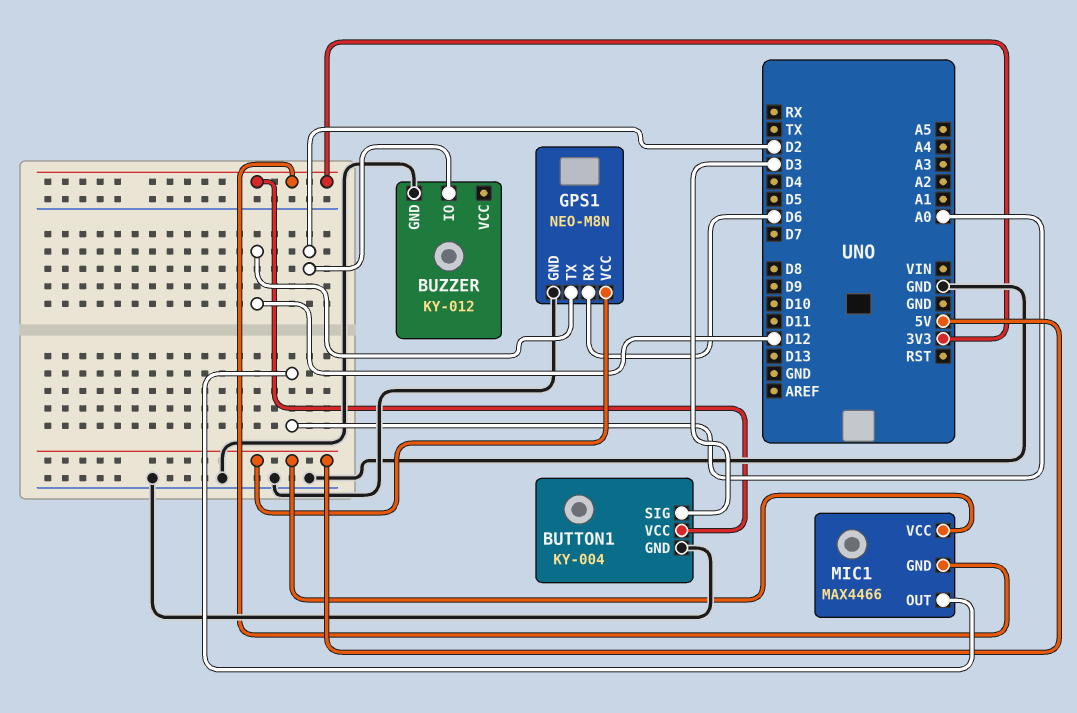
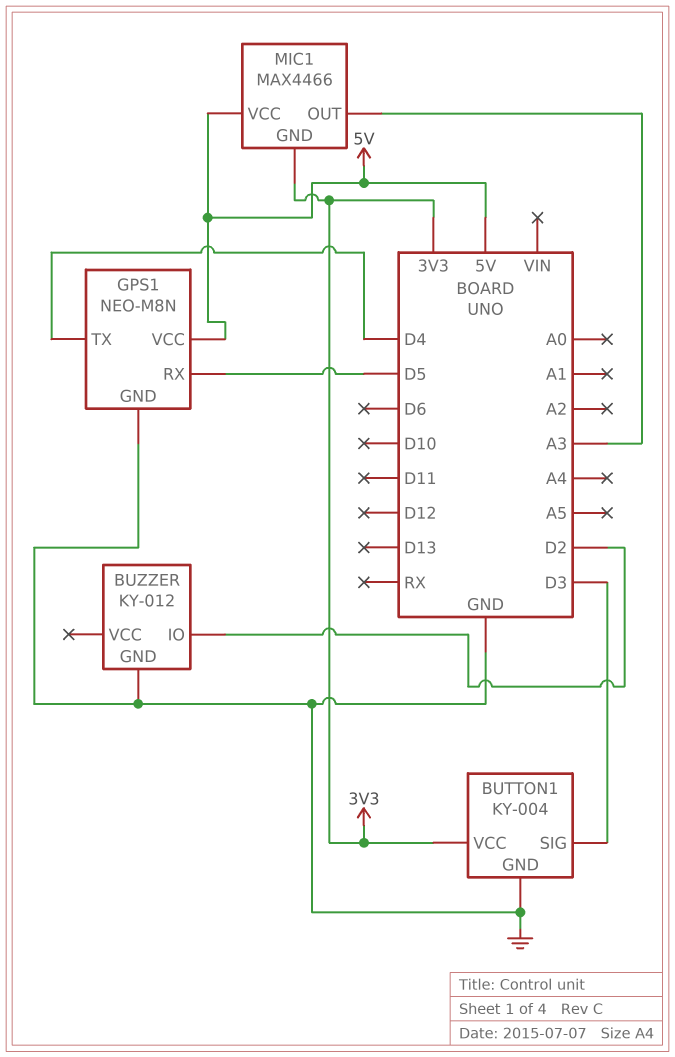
GPS1 pin RX: D6 -> D5
GPS1 pin TX: D12 -> D4
MIC1 pin OUT: A0 -> A3

